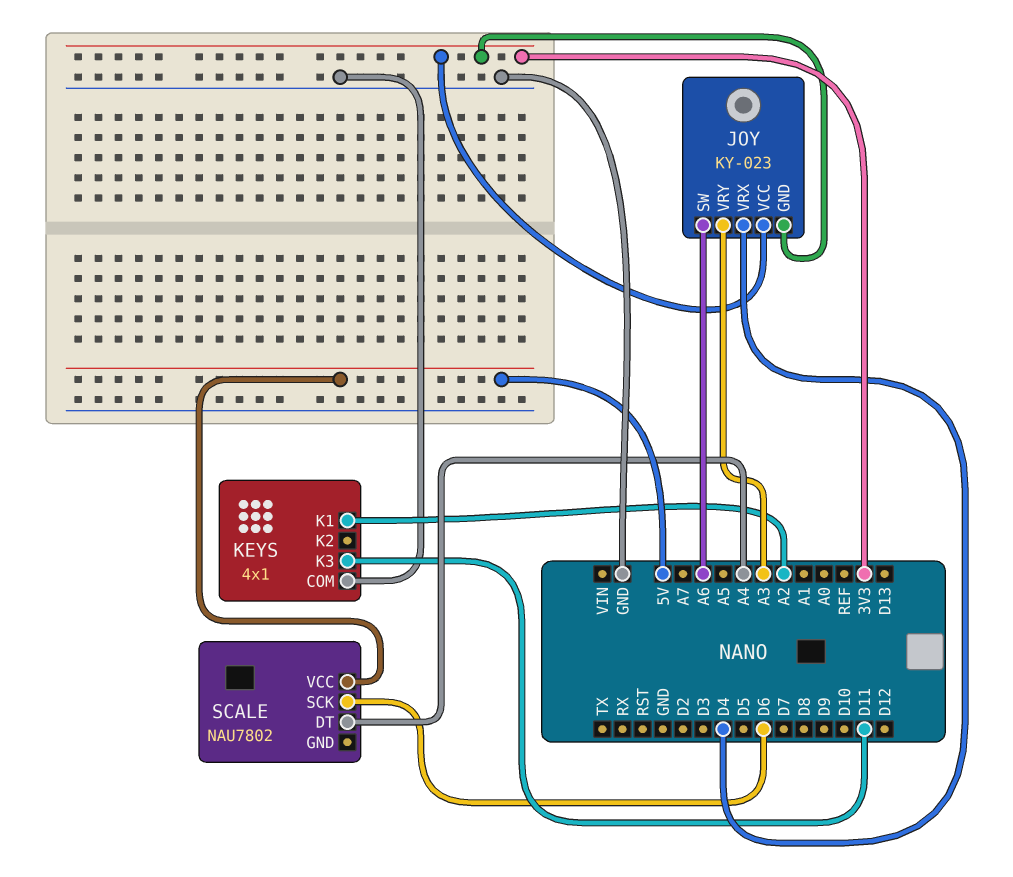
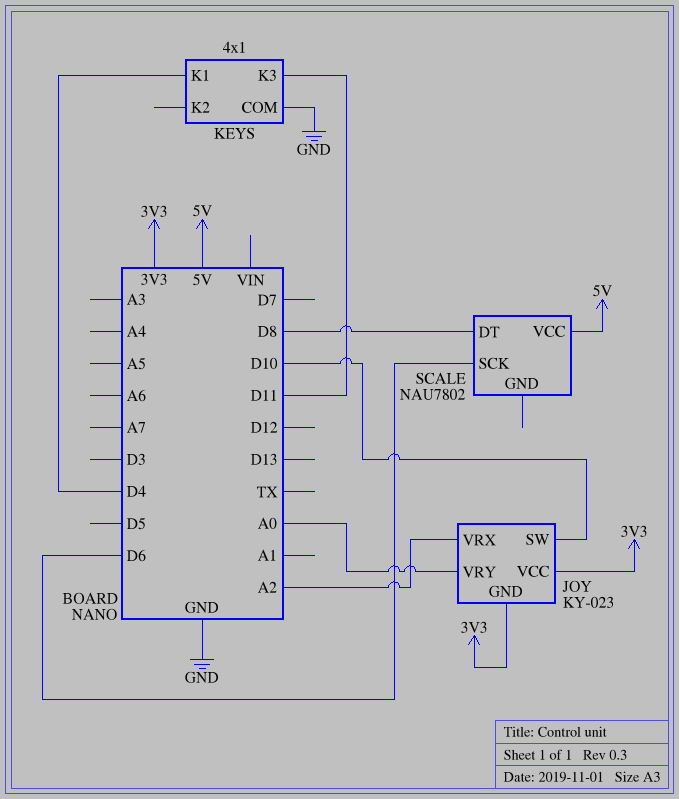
JOY pin SW: A6 -> D10
JOY pin VRX: D4 -> A2
JOY pin VRY: A3 -> A0
KEYS pin K1: A2 -> D4
SCALE pin DT: A4 -> D8

